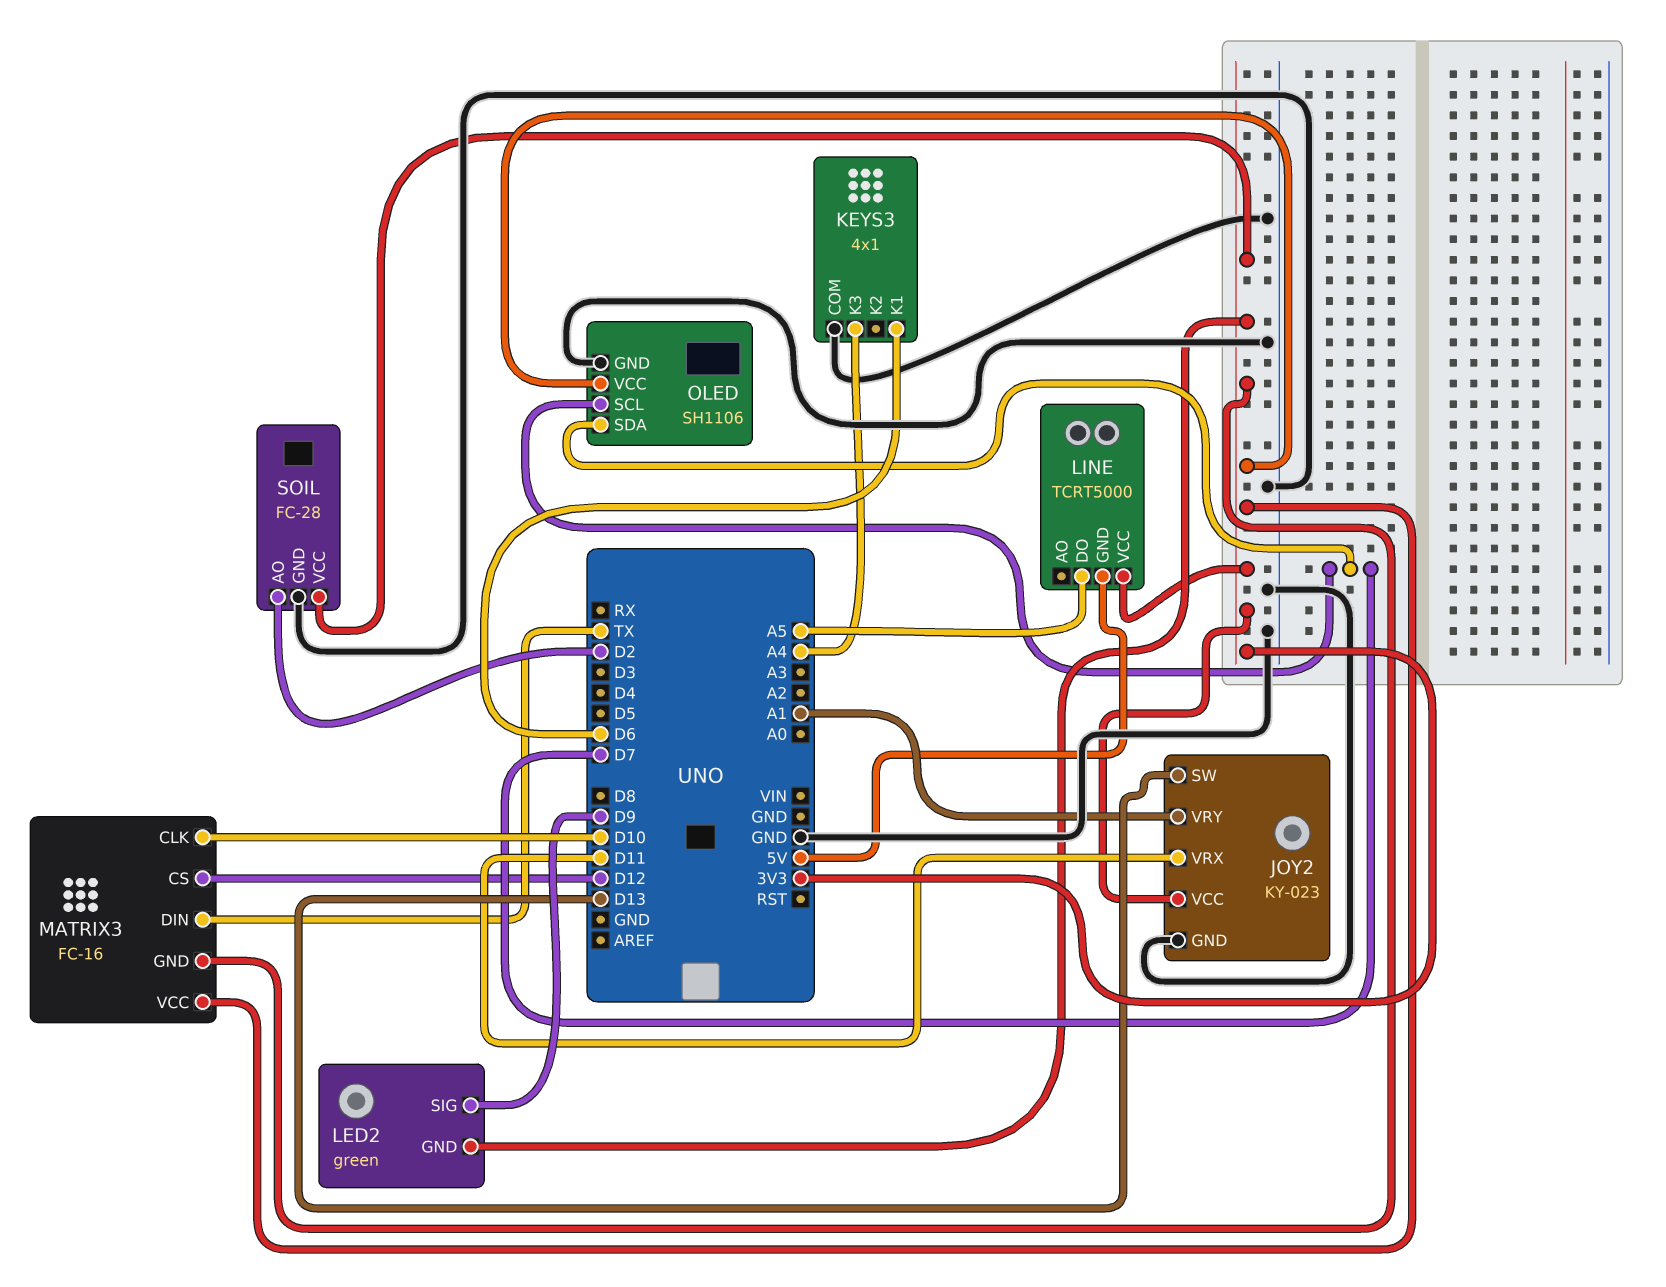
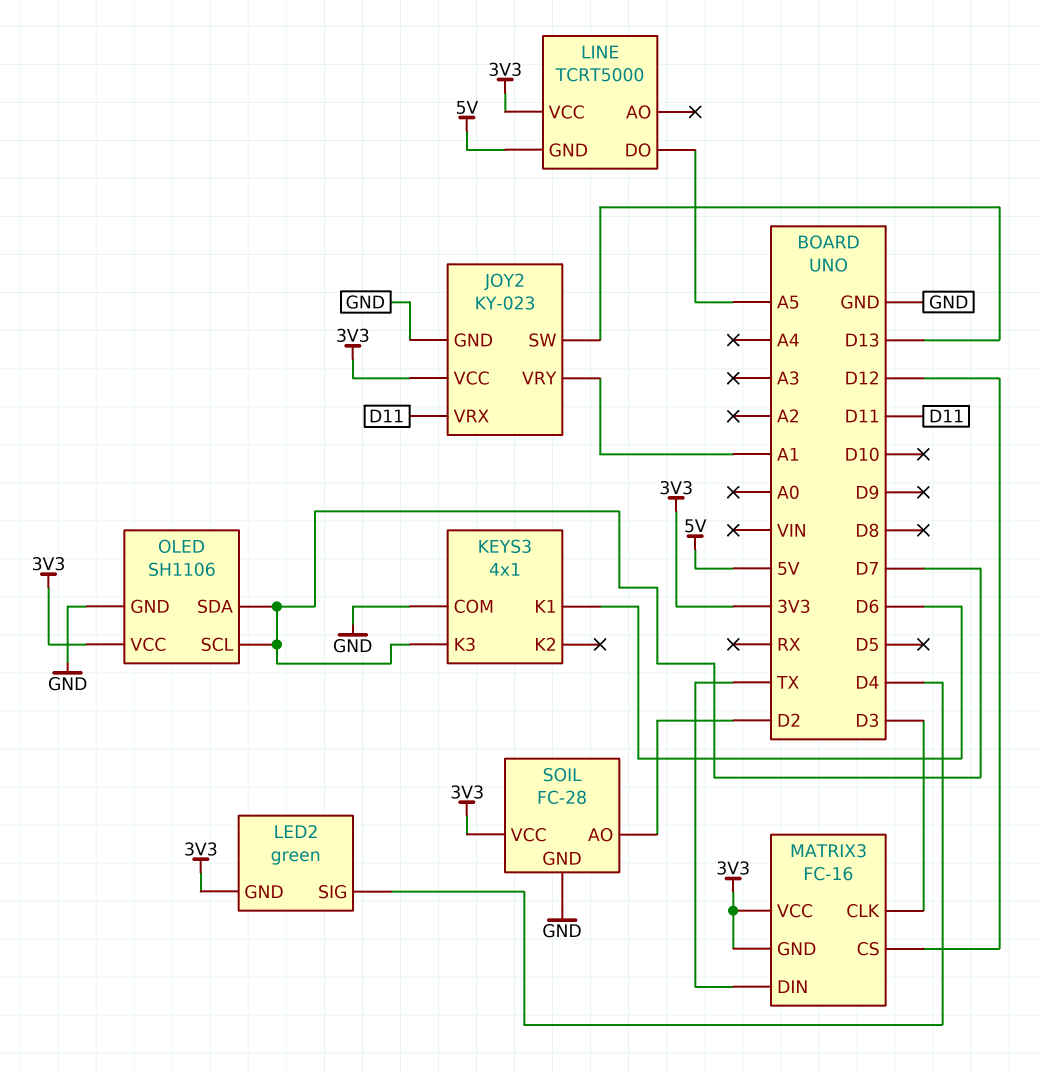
KEYS3 pin K3: A4 -> D7
LED2 pin SIG: D9 -> D4
MATRIX3 pin CLK: D10 -> D3

